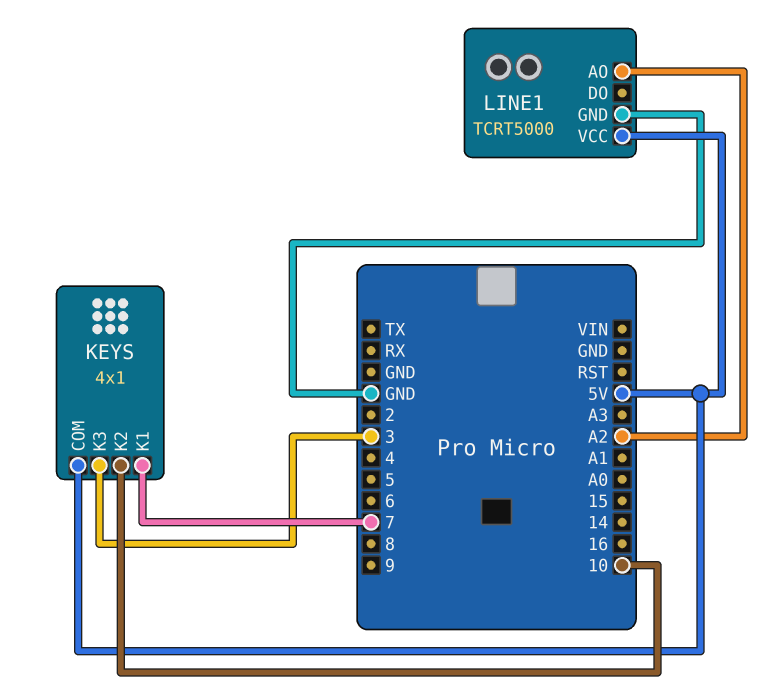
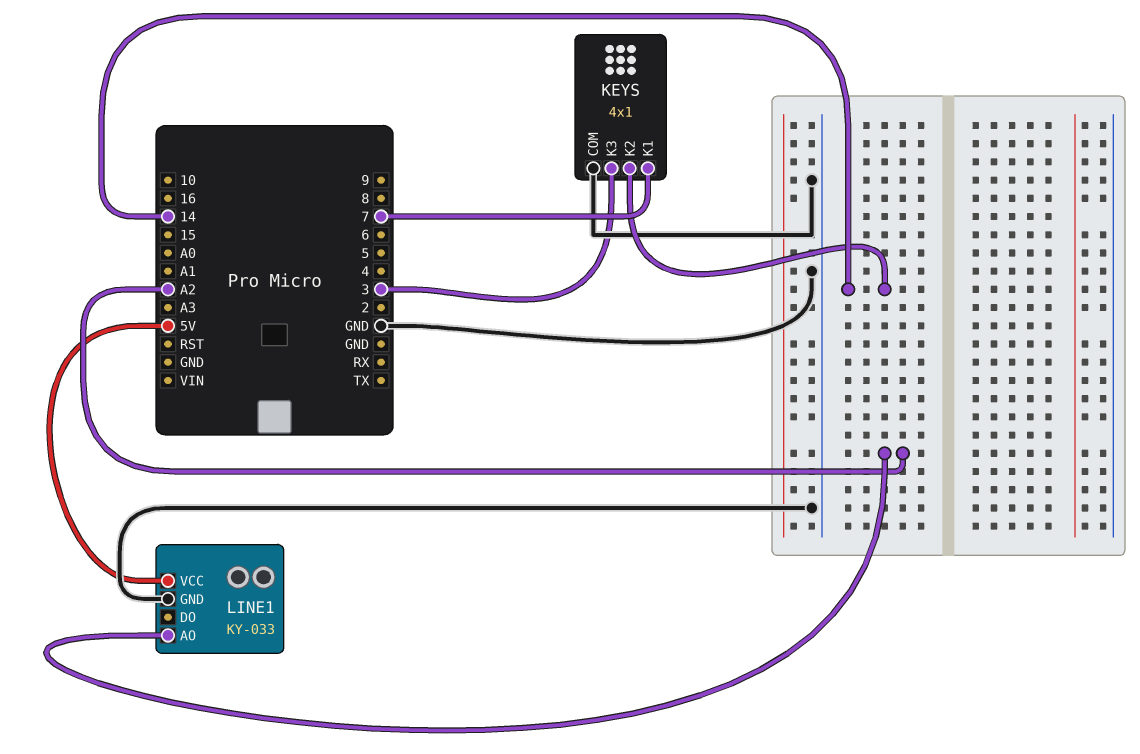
KEYS pin COM: 5V -> GND
KEYS pin K2: 10 -> 14
LINE1: TCRT5000 -> KY-033

